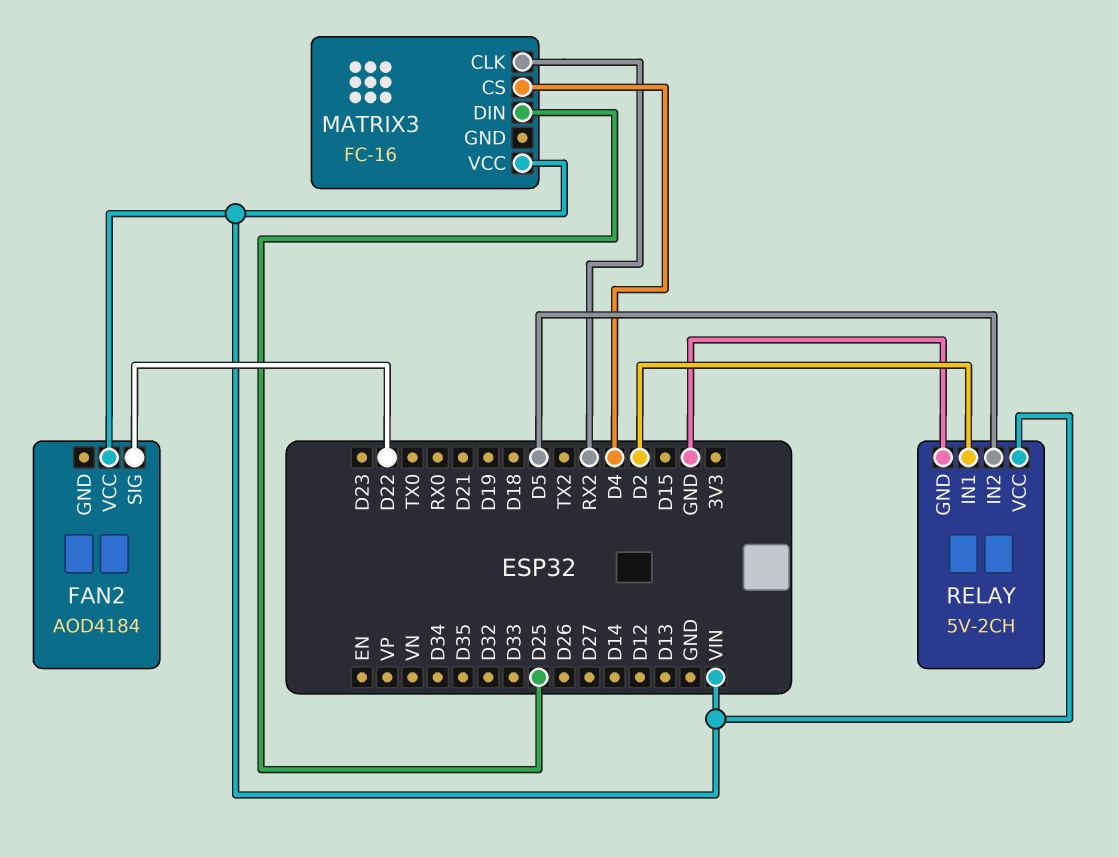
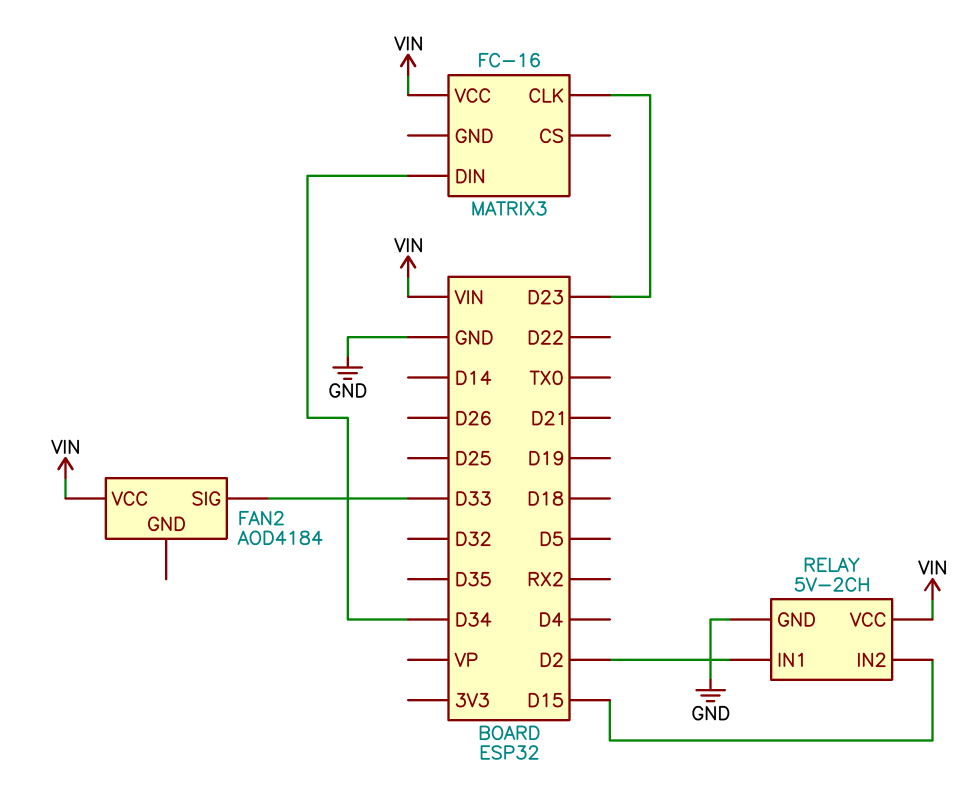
FAN2 pin SIG: D22 -> D33
MATRIX3 pin CLK: RX2 -> D23
MATRIX3 pin CS: D4 -> none
MATRIX3 pin DIN: D25 -> D34
RELAY pin IN2: D5 -> D15

